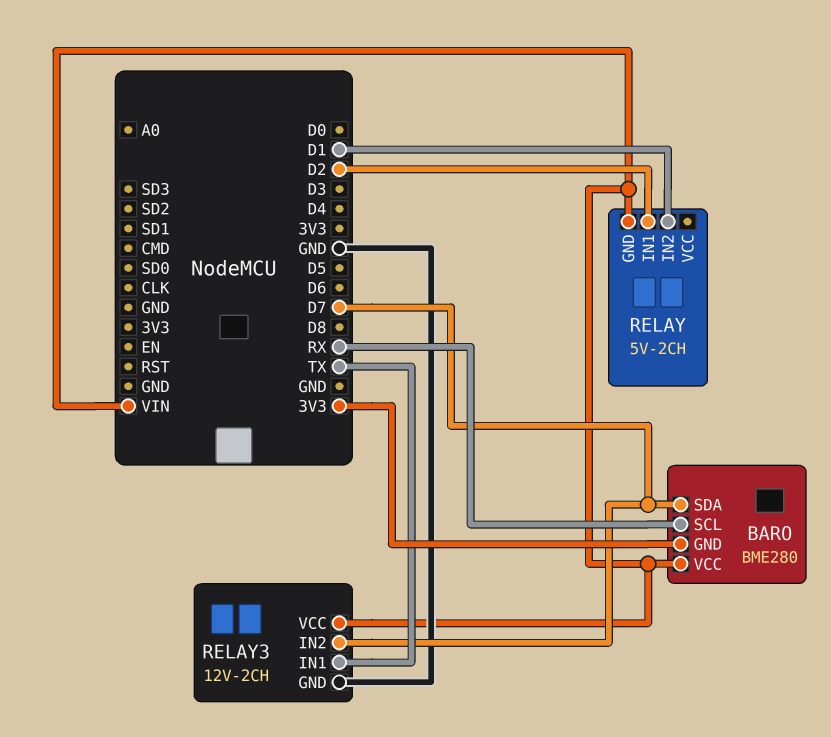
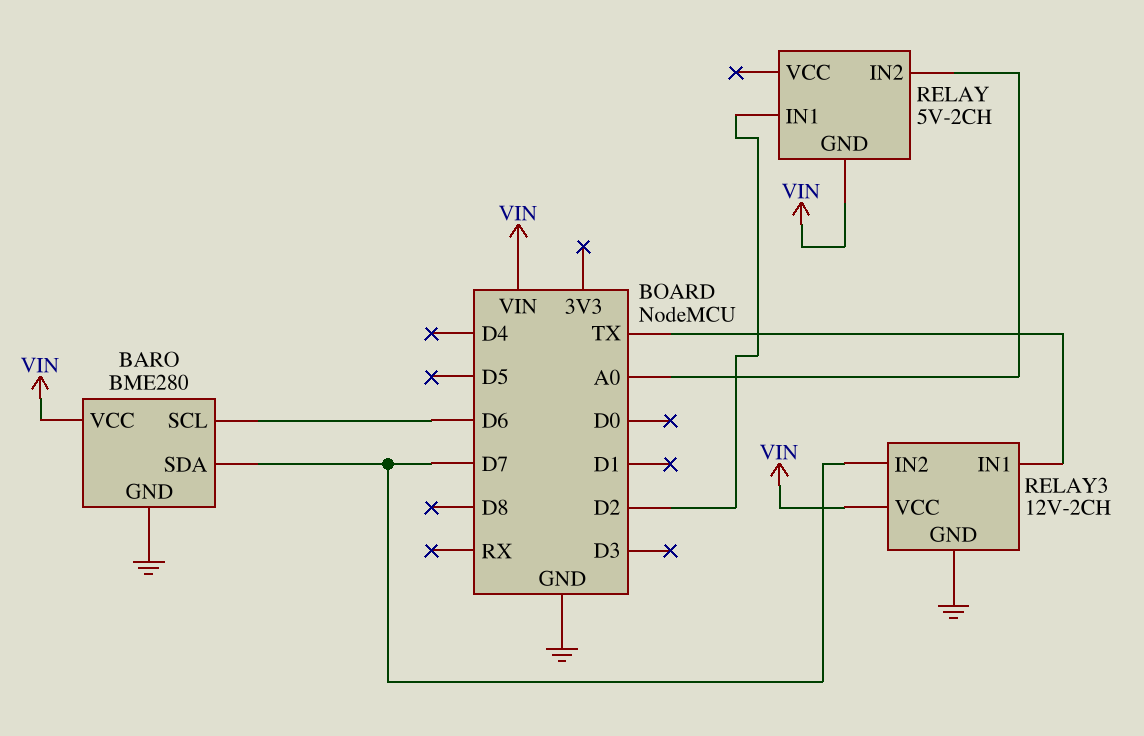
BARO pin GND: 3V3 -> GND
BARO pin SCL: RX -> D6
RELAY pin IN2: D1 -> A0

